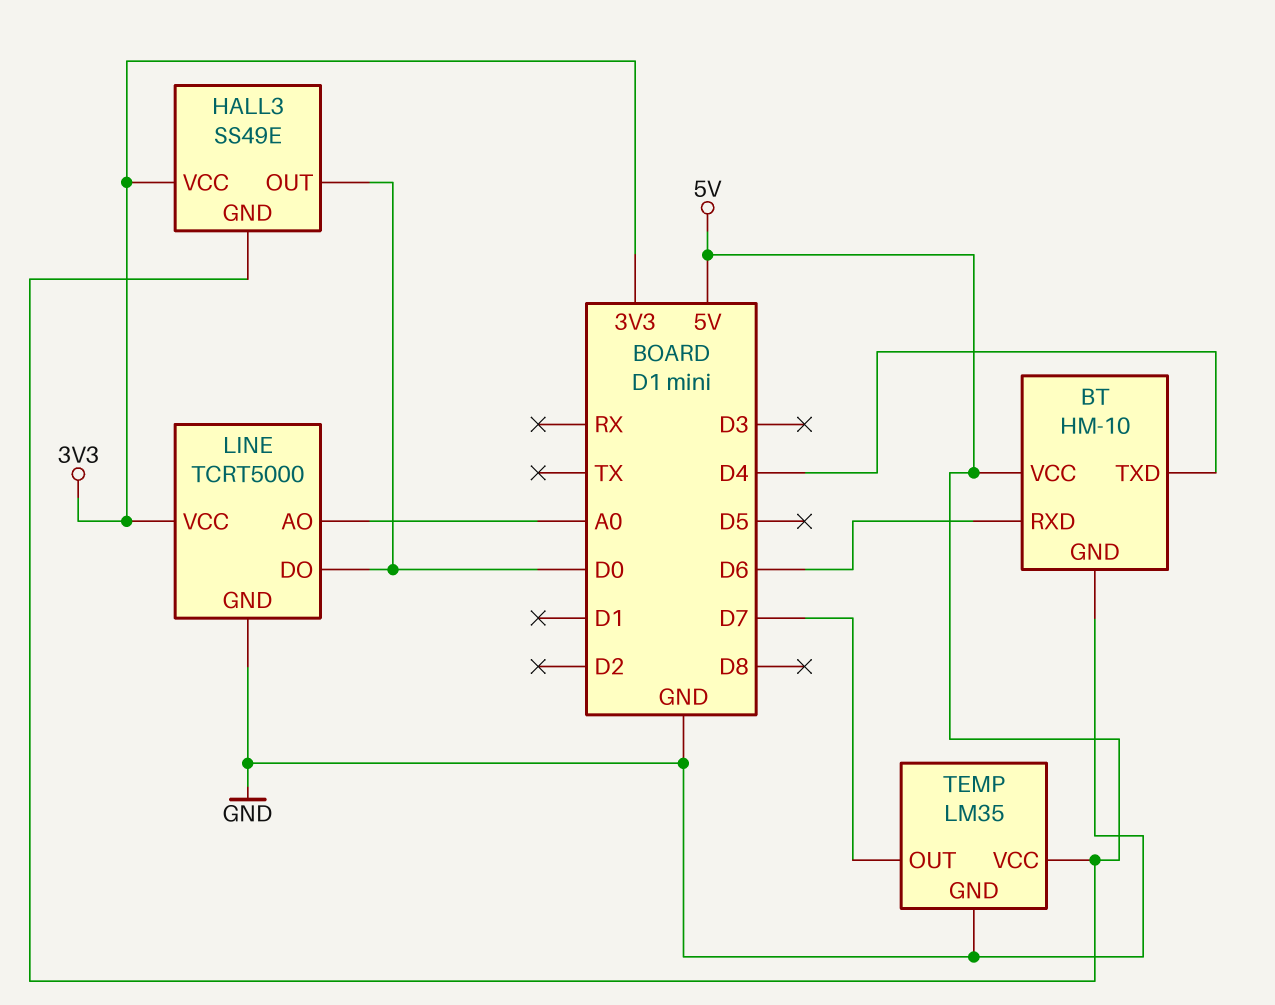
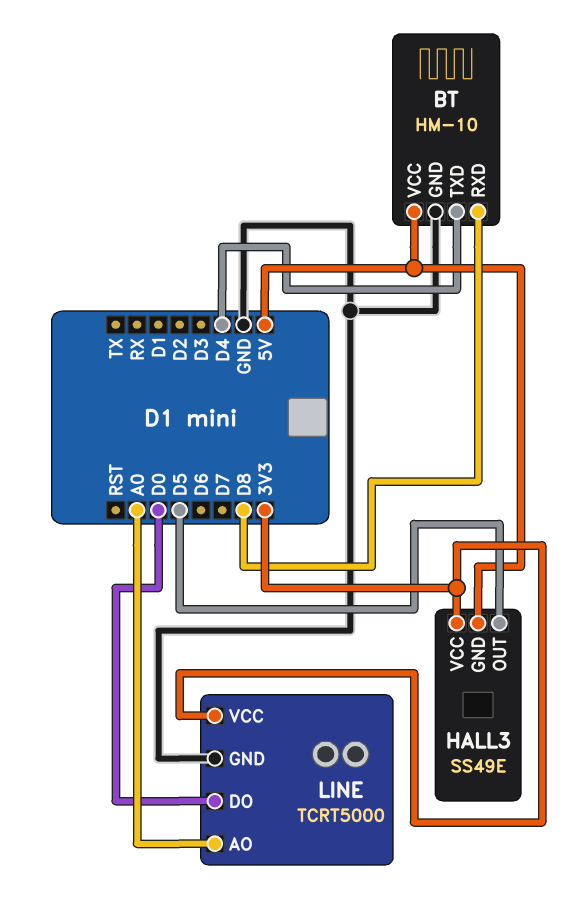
BT pin RXD: D6 -> D8
HALL3 pin OUT: D0 -> D5
TEMP: LM35 -> none
TEMP pin GND: GND -> none
TEMP pin OUT: D7 -> none
TEMP pin VCC: 5V -> none

